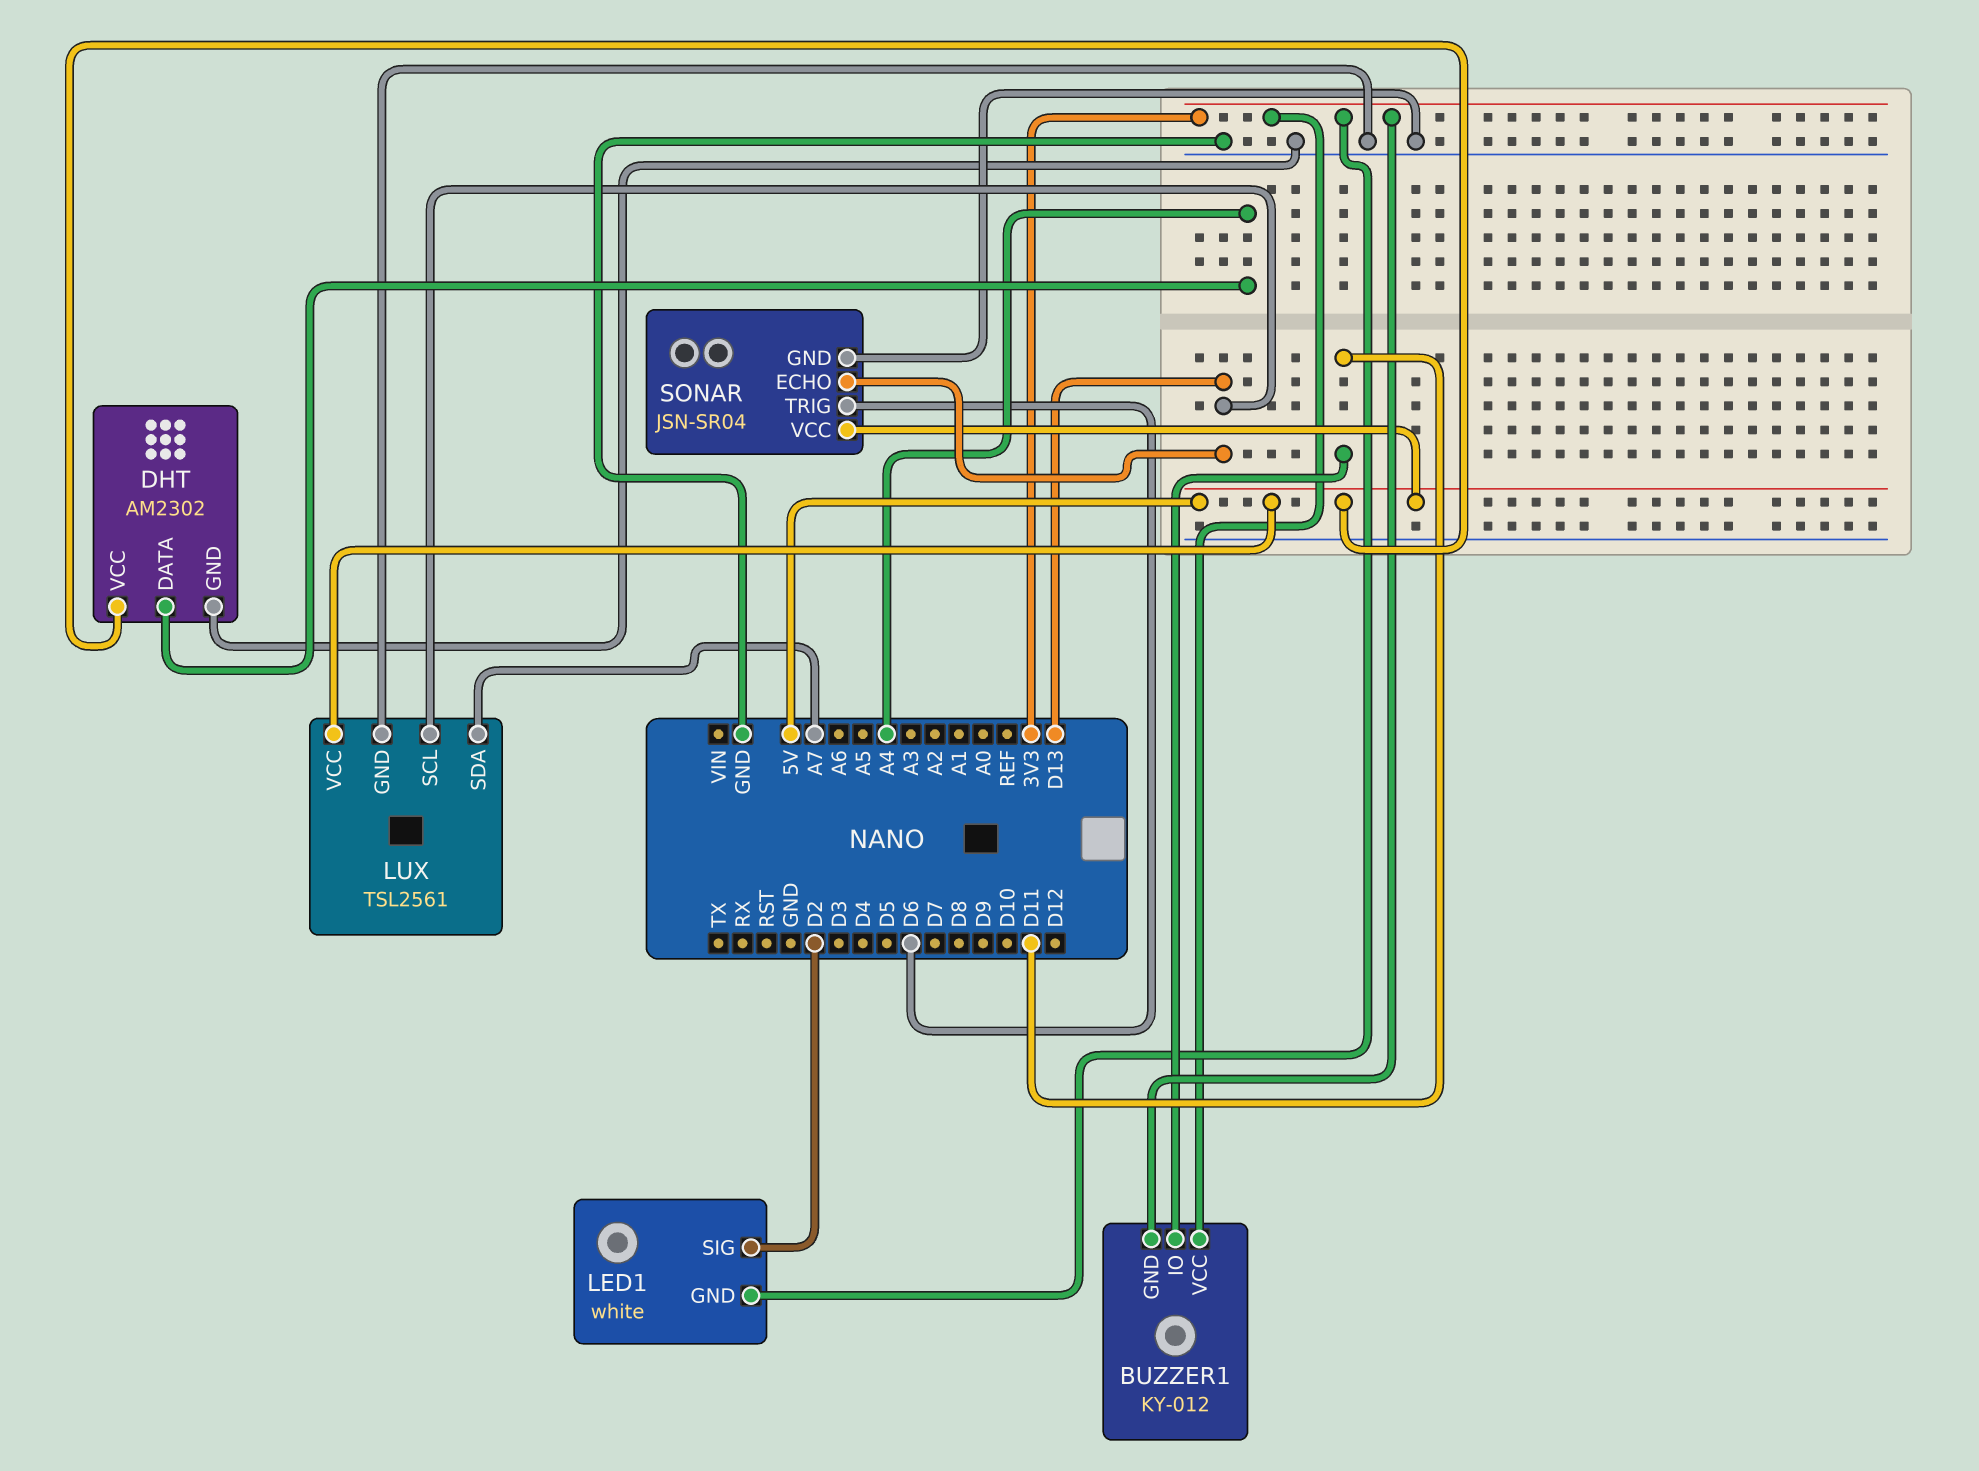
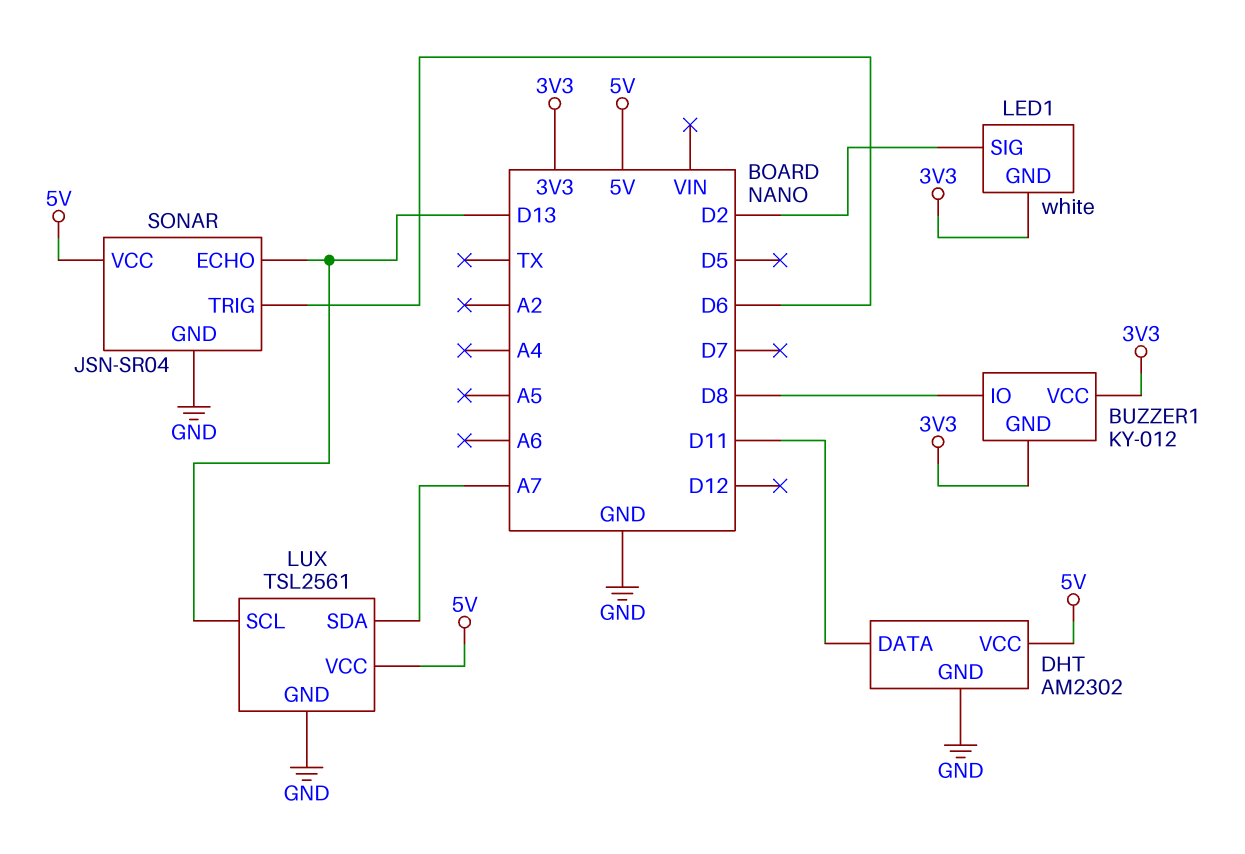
BUZZER1 pin IO: D11 -> D8
DHT pin DATA: A4 -> D11

